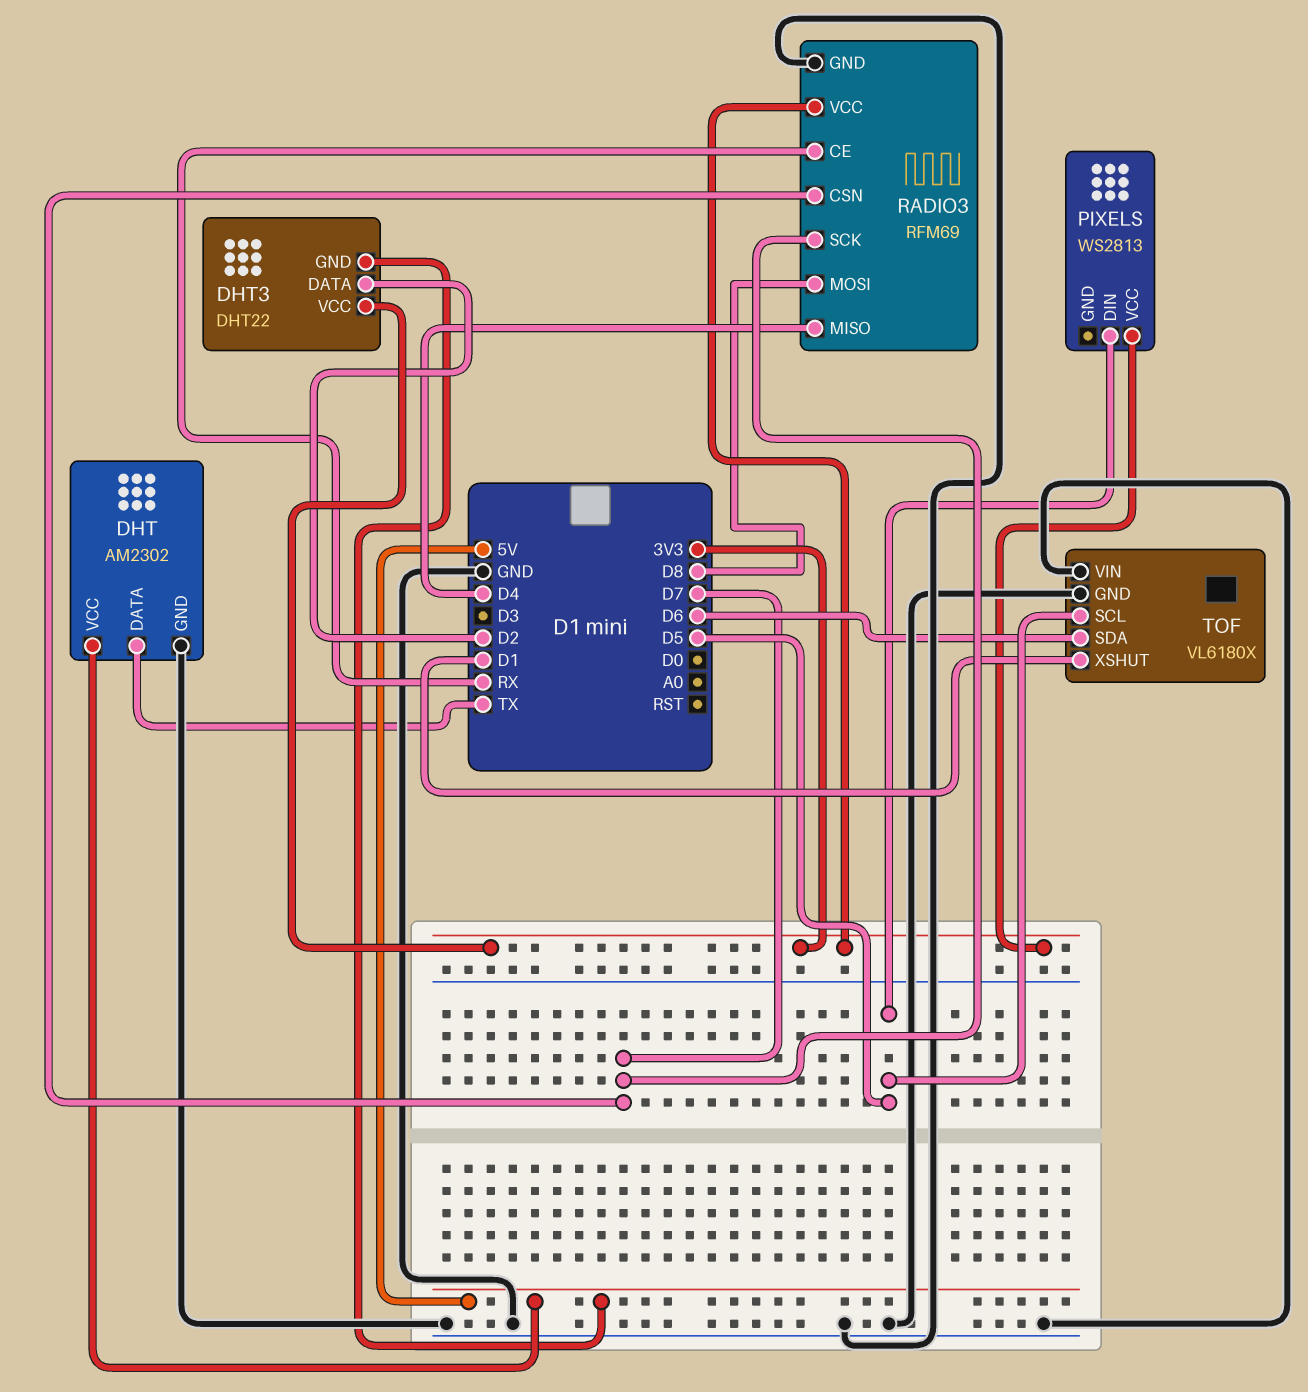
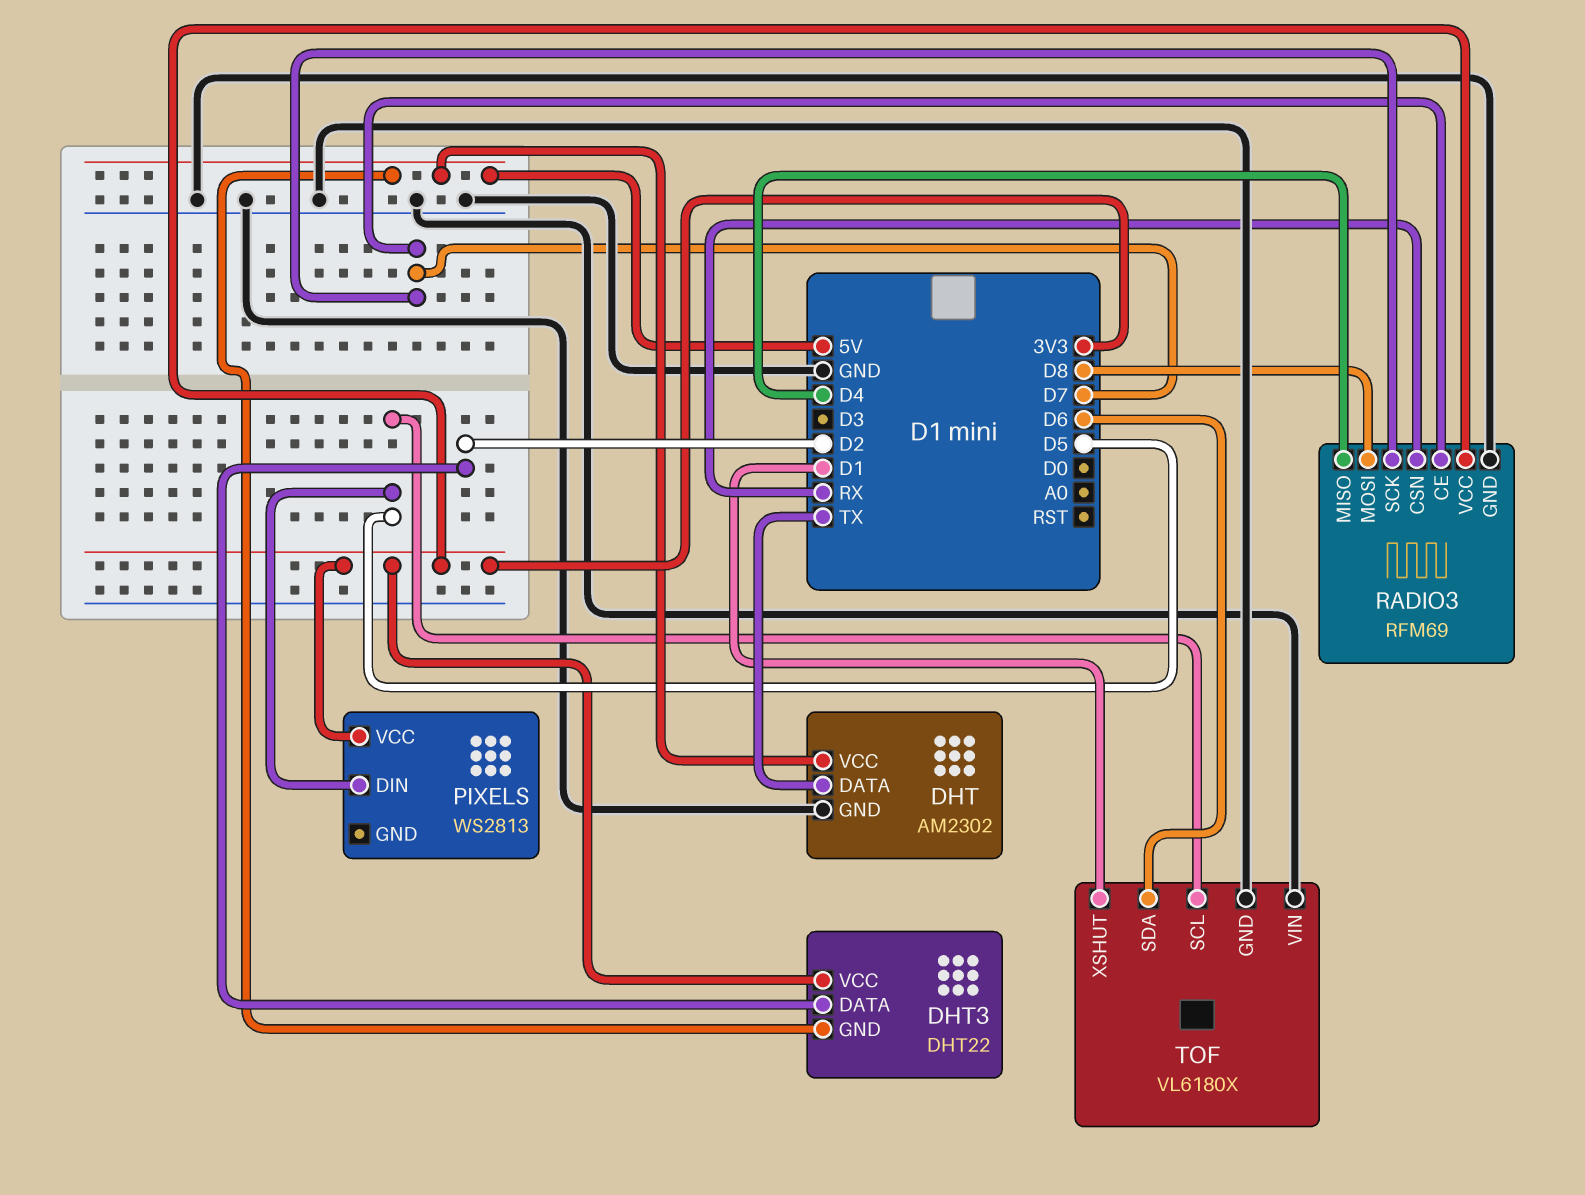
RADIO3 pin CE: RX -> D7
RADIO3 pin CSN: D7 -> RX

